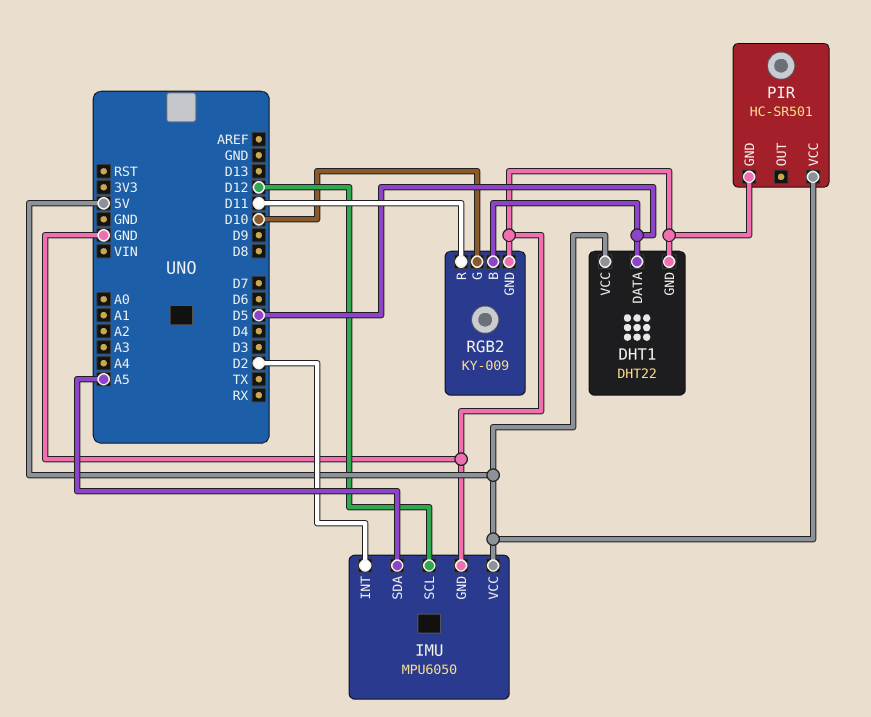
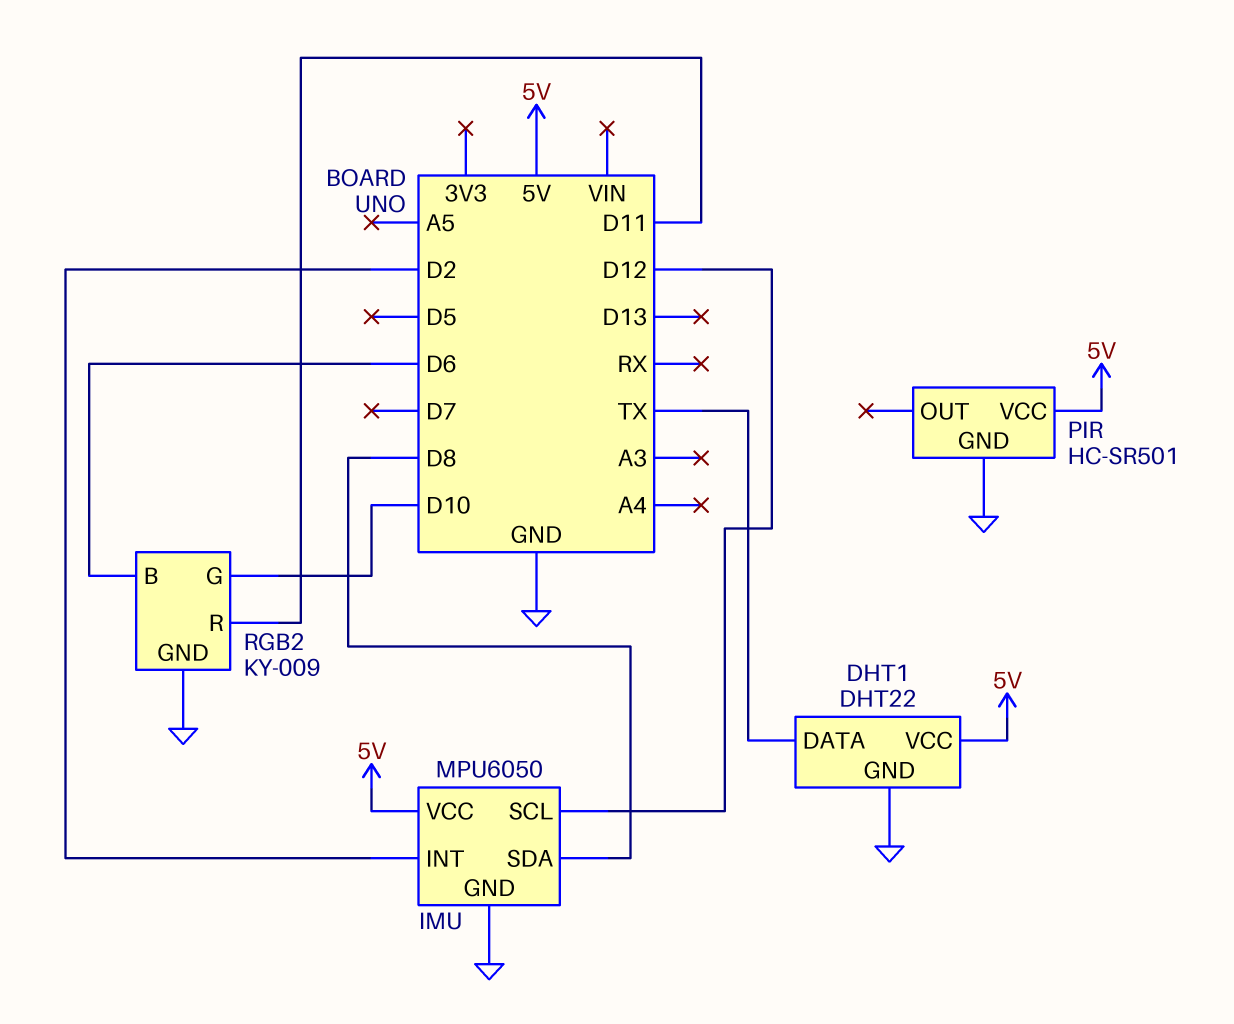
DHT1 pin DATA: D5 -> TX
IMU pin SDA: A5 -> D8
RGB2 pin B: D5 -> D6

